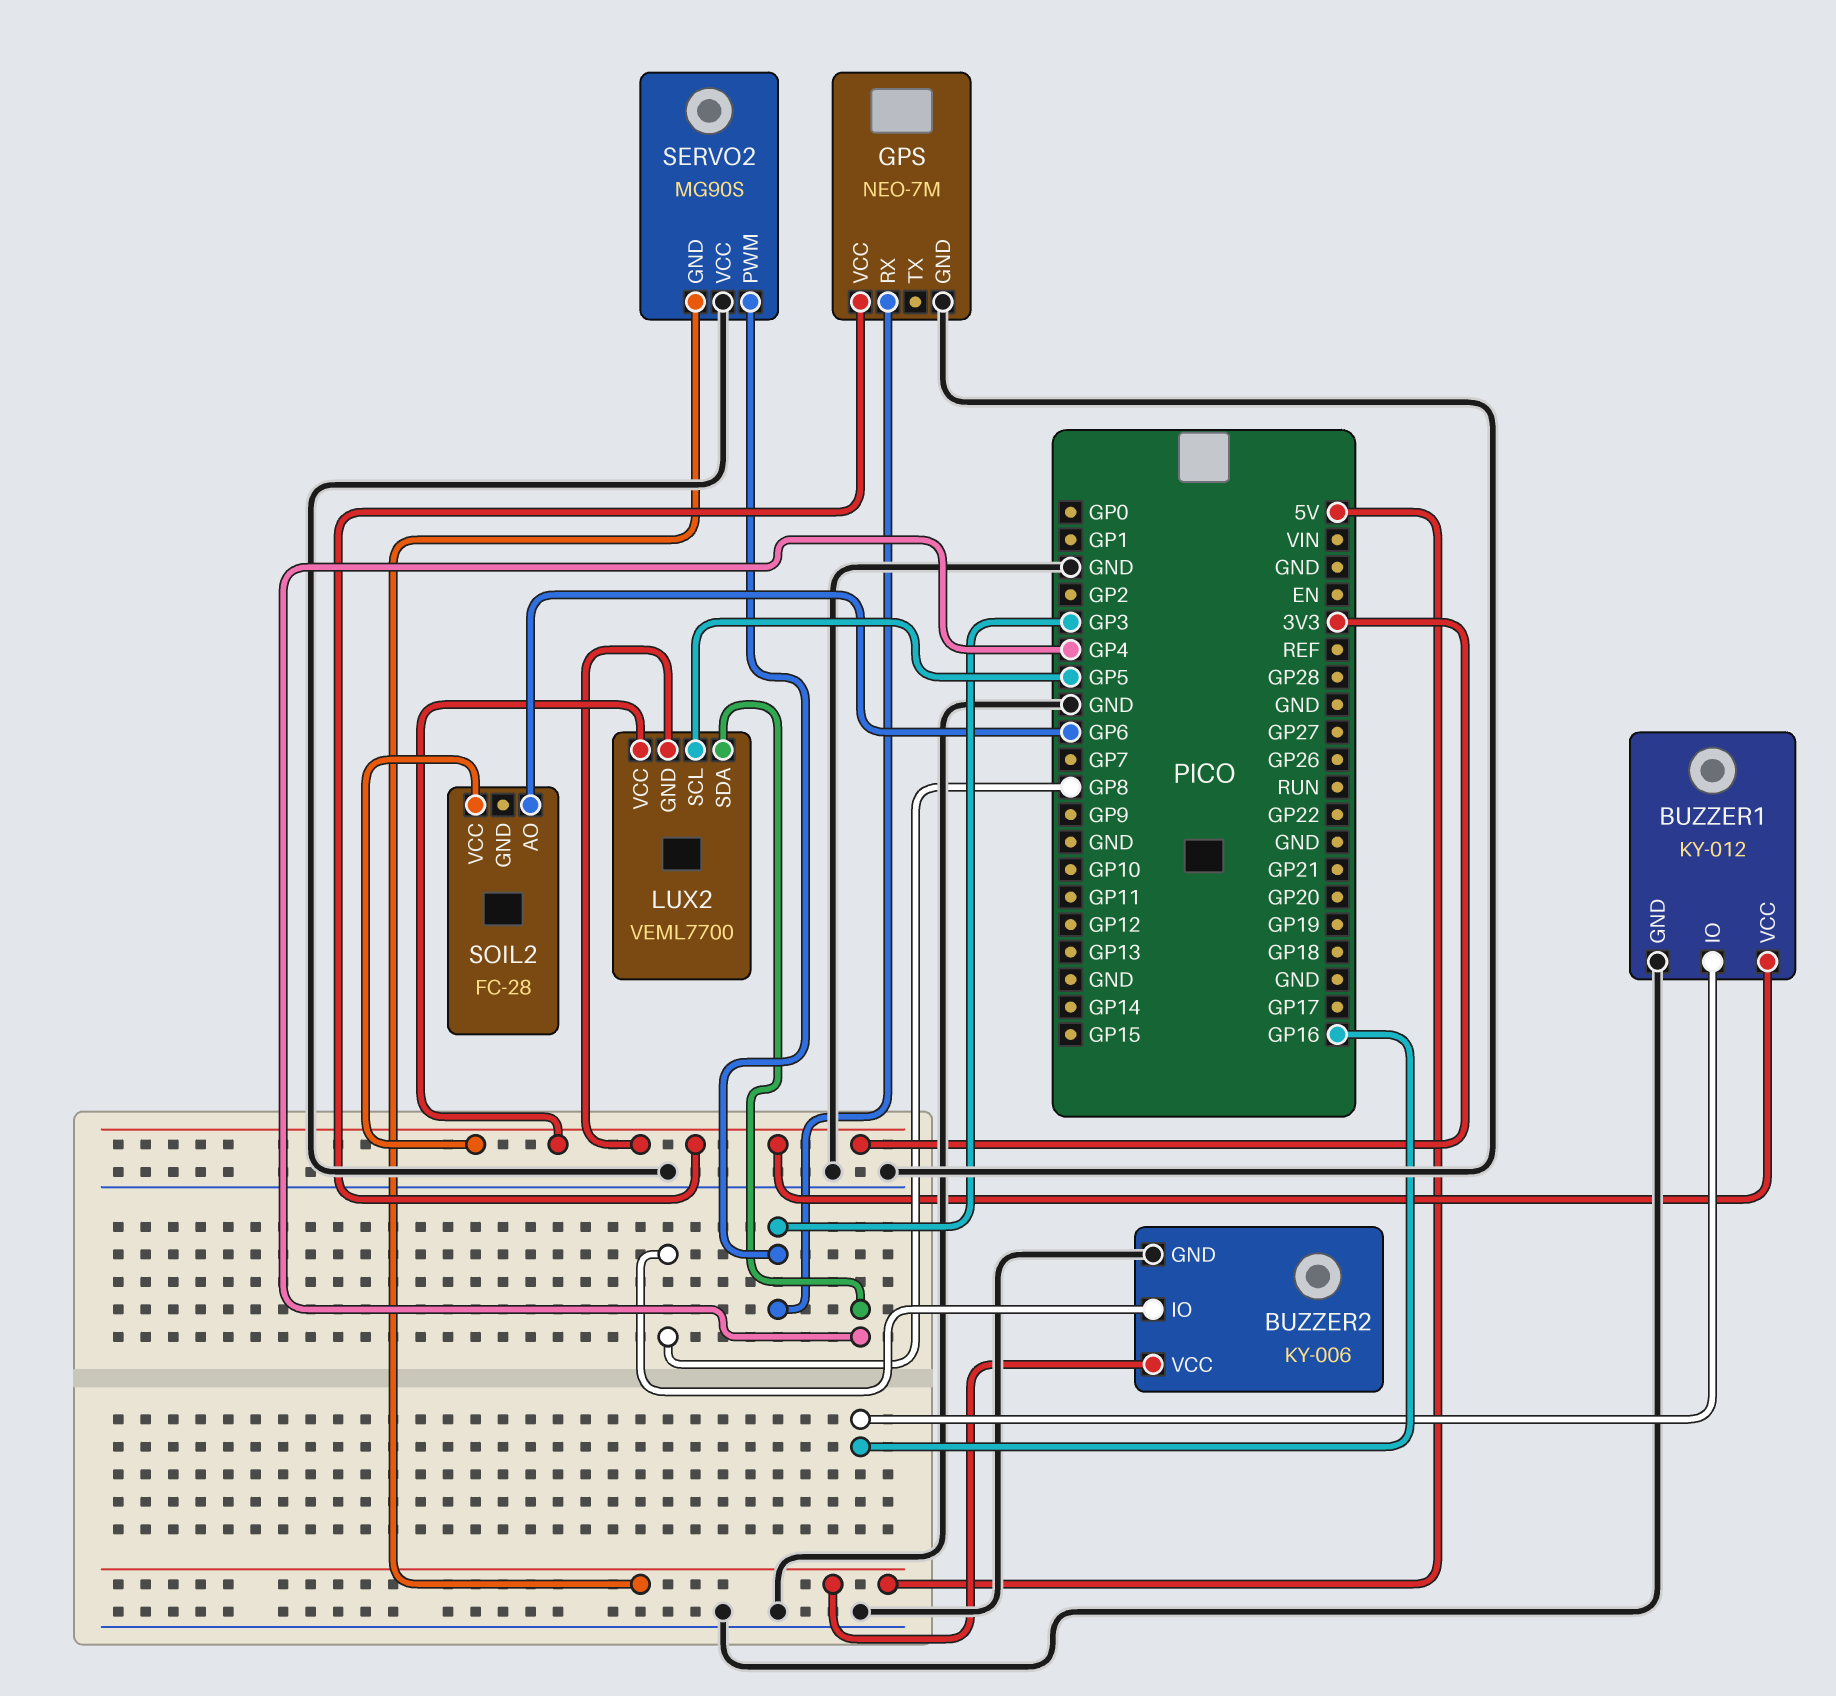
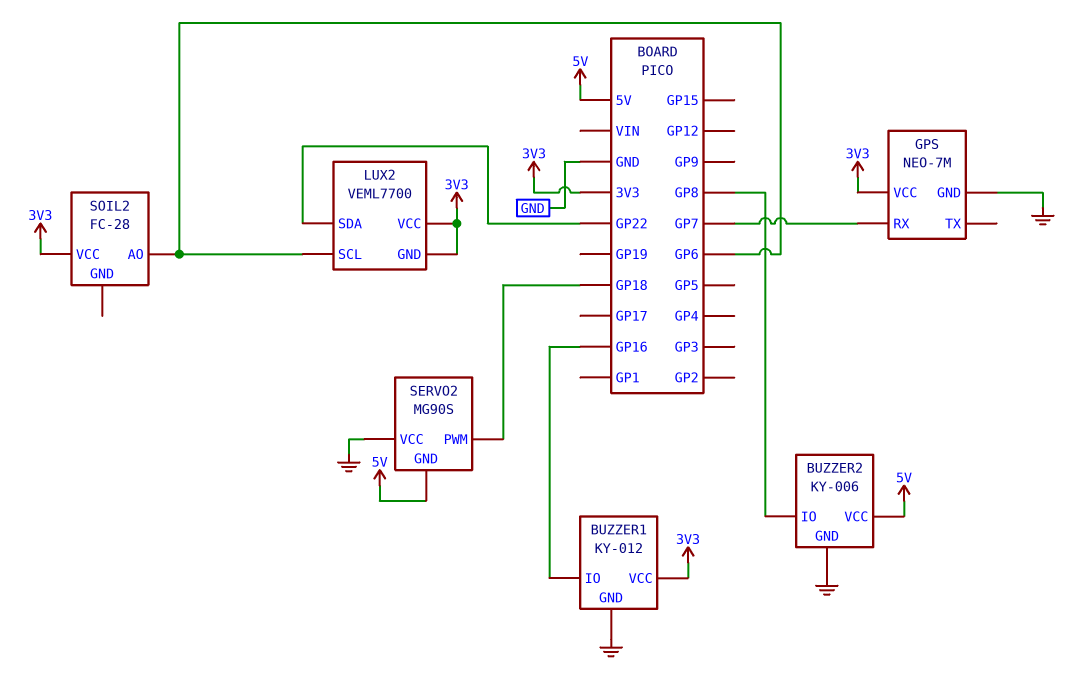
GPS pin RX: GP3 -> GP7
LUX2 pin SCL: GP5 -> GP6
LUX2 pin SDA: GP4 -> GP22
SERVO2 pin PWM: GP3 -> GP18

